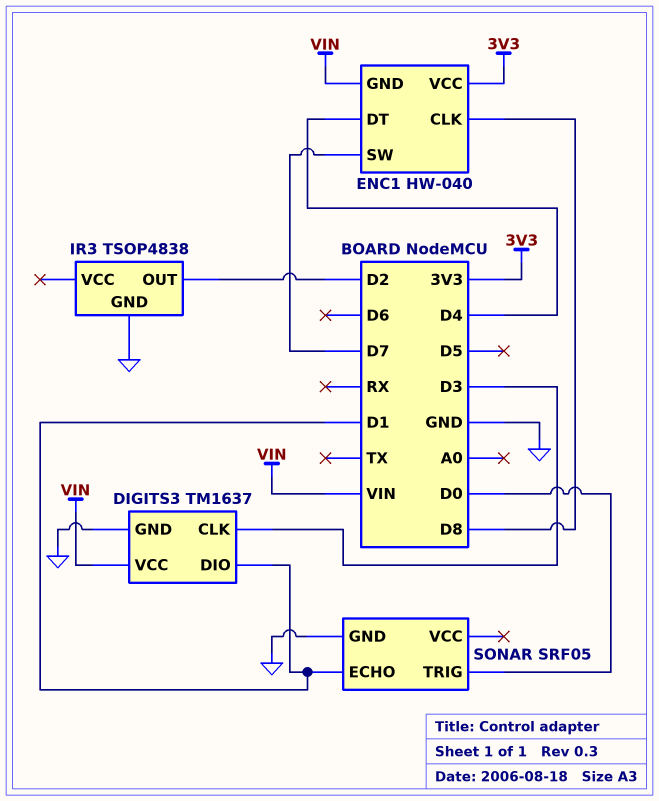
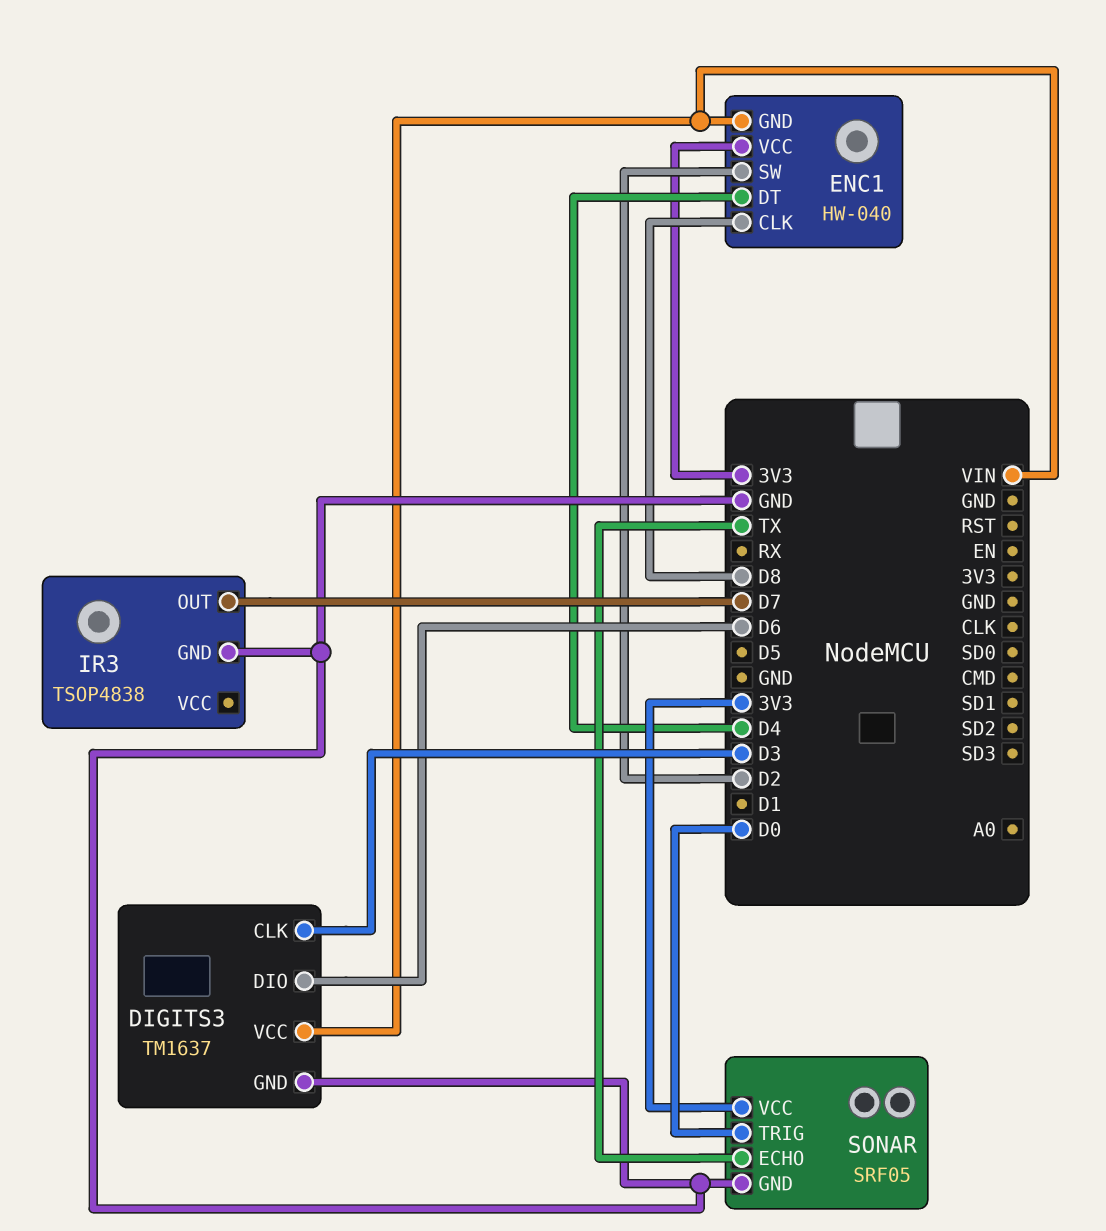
DIGITS3 pin DIO: D1 -> D6
ENC1 pin SW: D7 -> D2
IR3 pin OUT: D2 -> D7
SONAR pin ECHO: D1 -> TX
SONAR pin VCC: none -> 3V3

